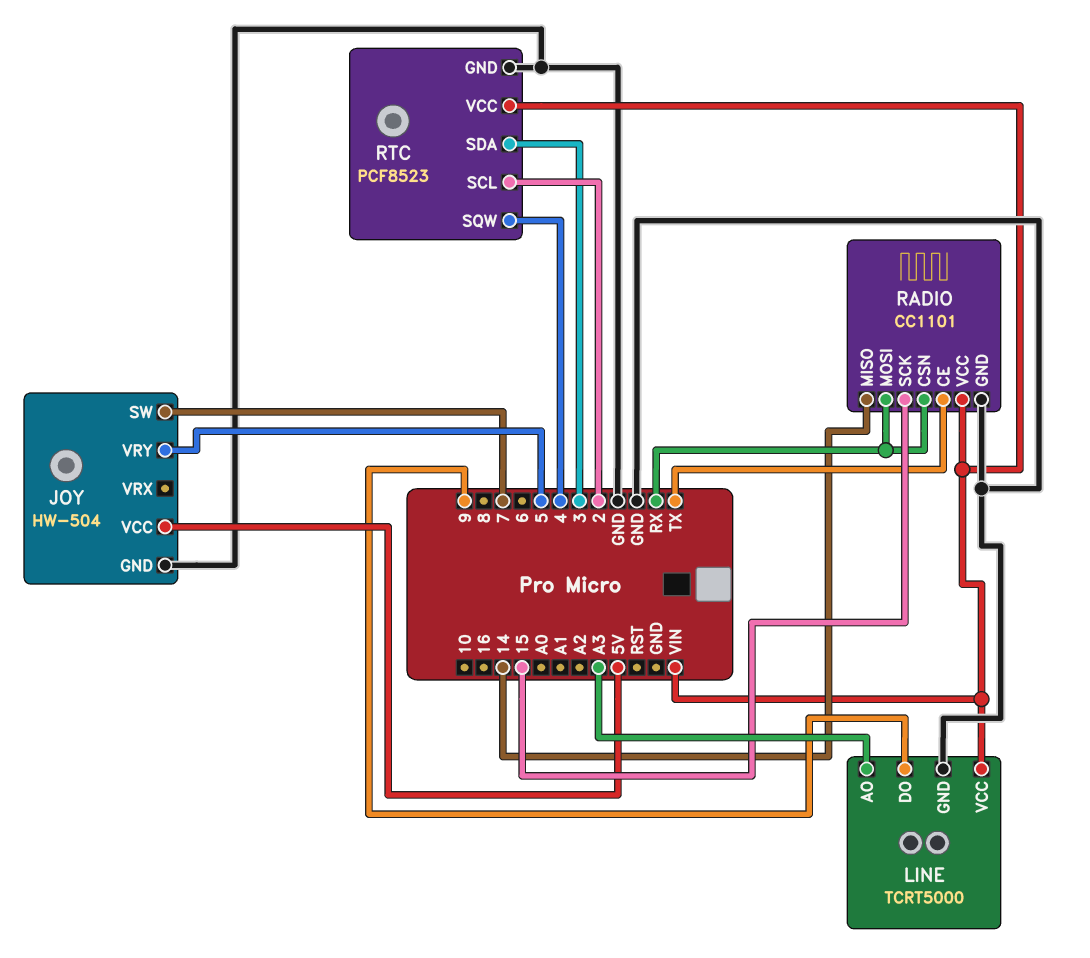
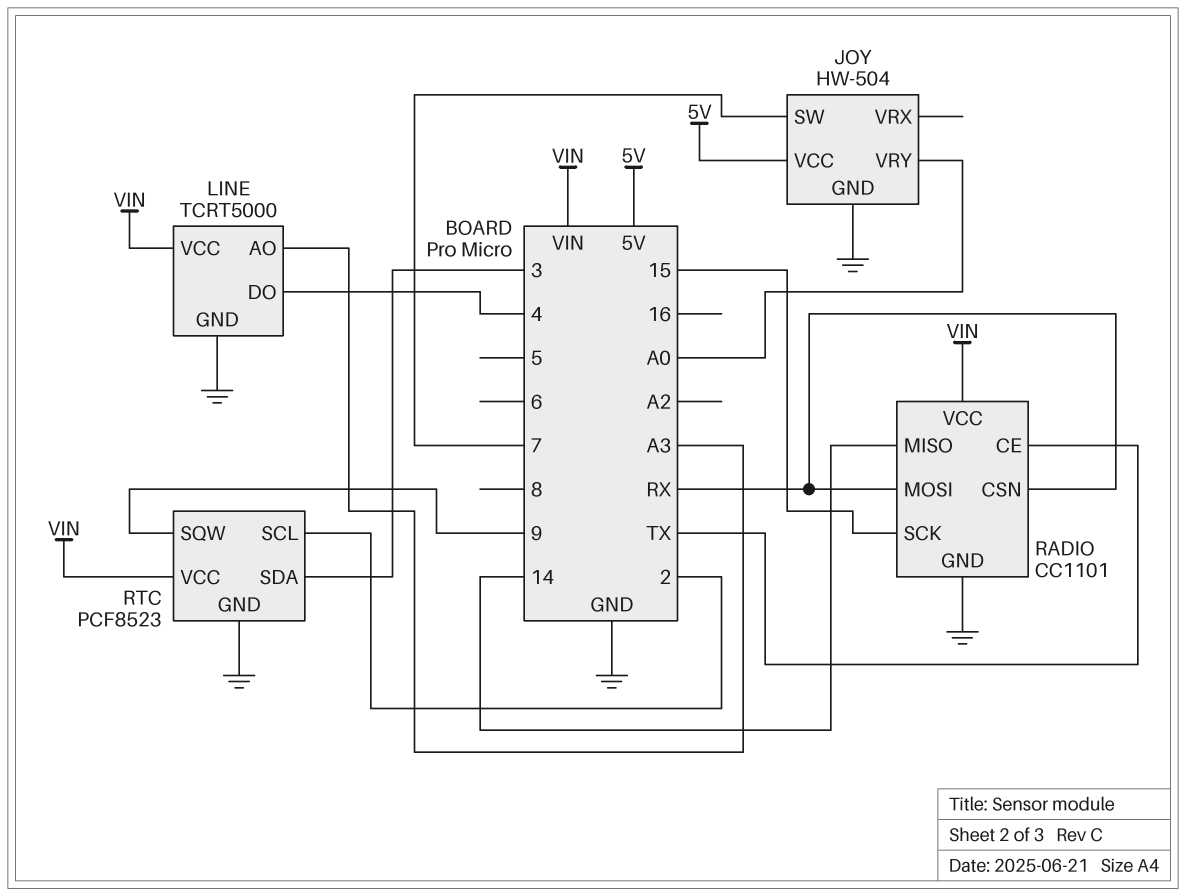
JOY pin VRY: 5 -> A0
LINE pin DO: 9 -> 4
RTC pin SQW: 4 -> 9

